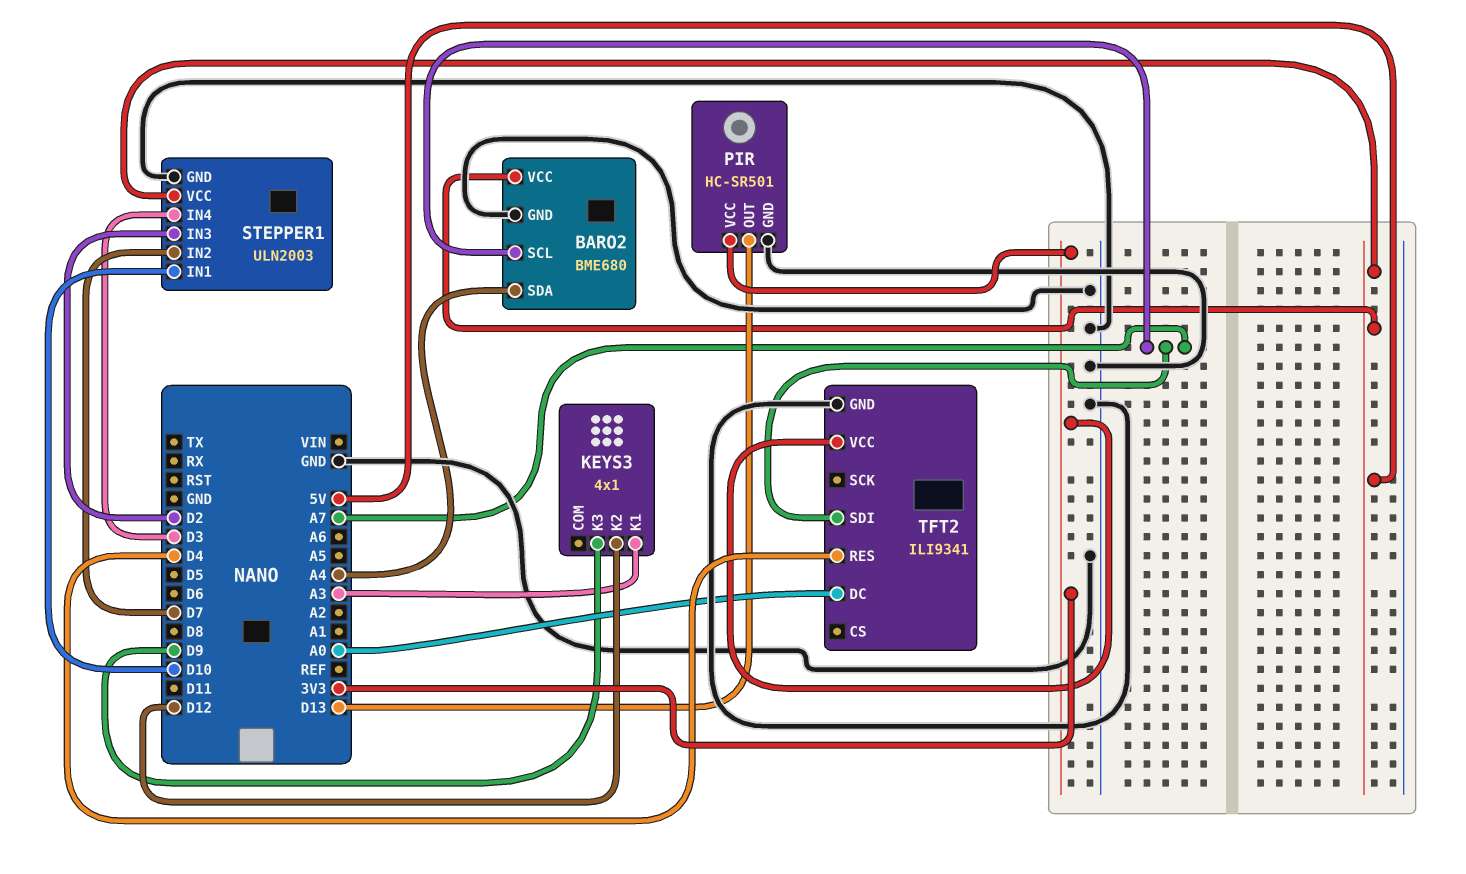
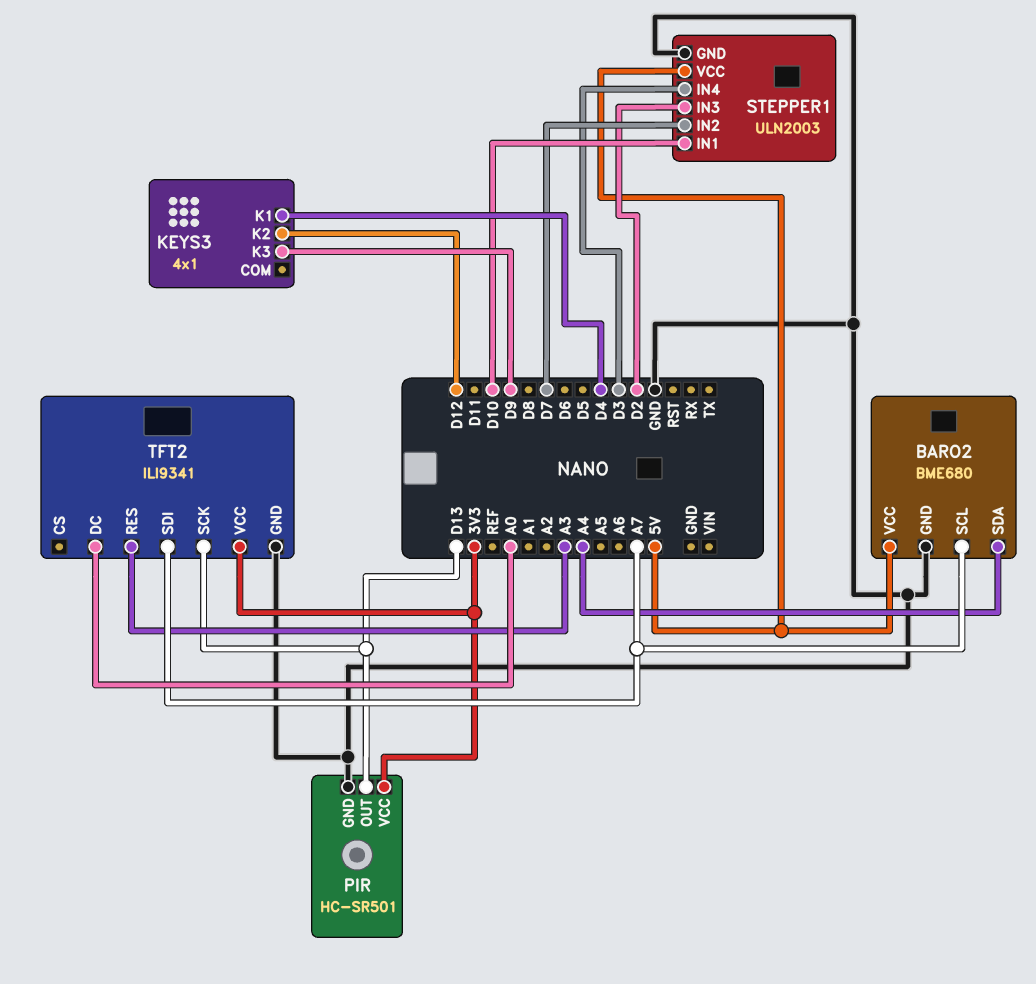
KEYS3 pin K1: A3 -> D4
TFT2 pin RES: D4 -> A3
TFT2 pin SCK: none -> D13

